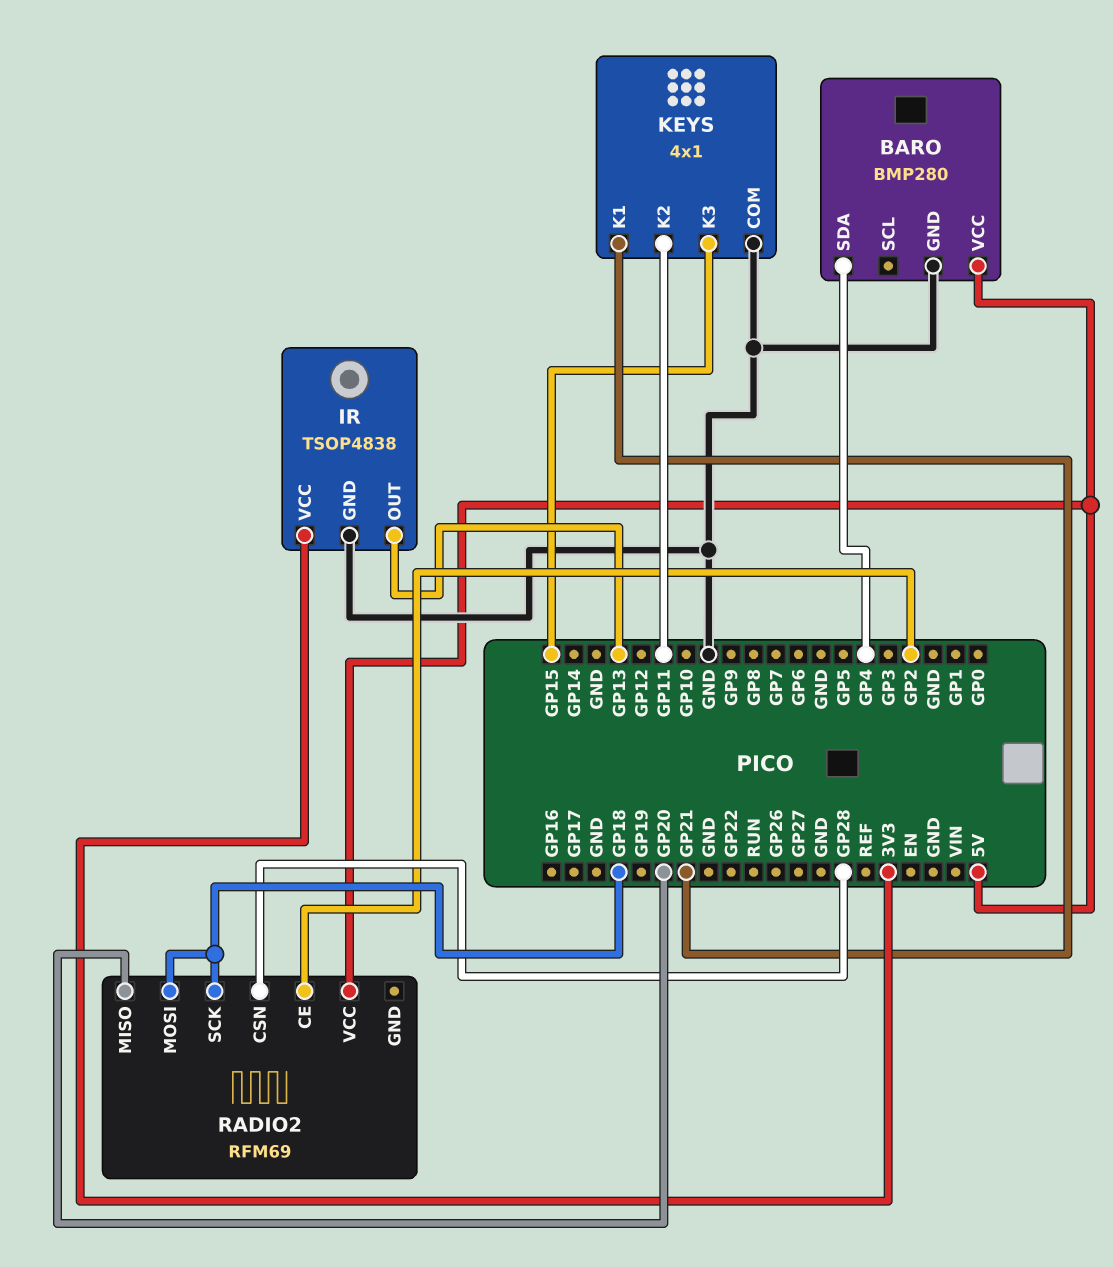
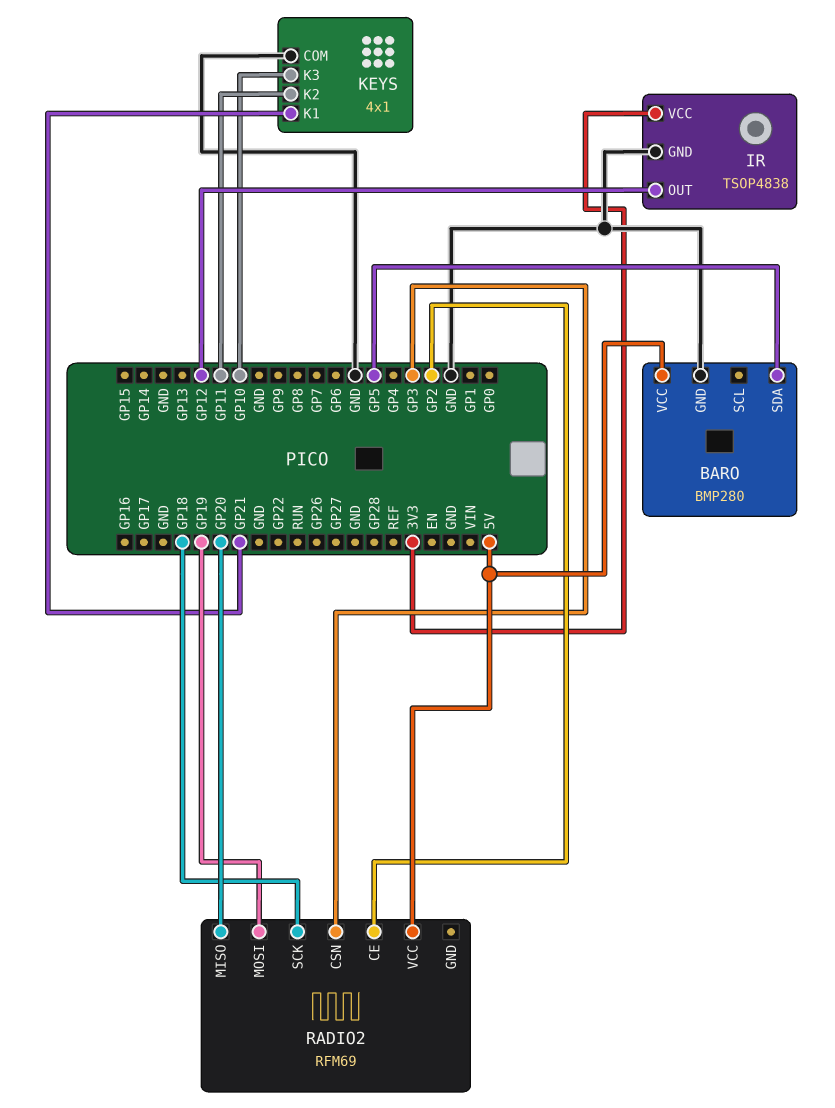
BARO pin SDA: GP4 -> GP5
IR pin OUT: GP13 -> GP12
KEYS pin K3: GP15 -> GP10
RADIO2 pin CSN: GP28 -> GP3
RADIO2 pin MOSI: GP18 -> GP19

